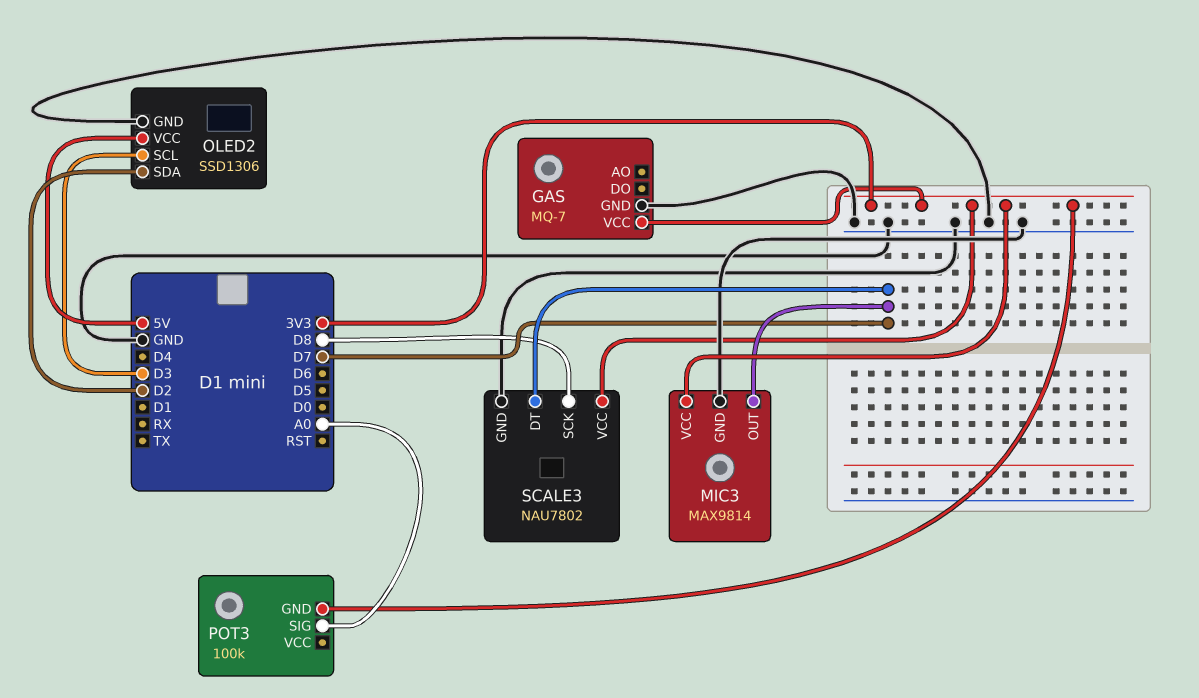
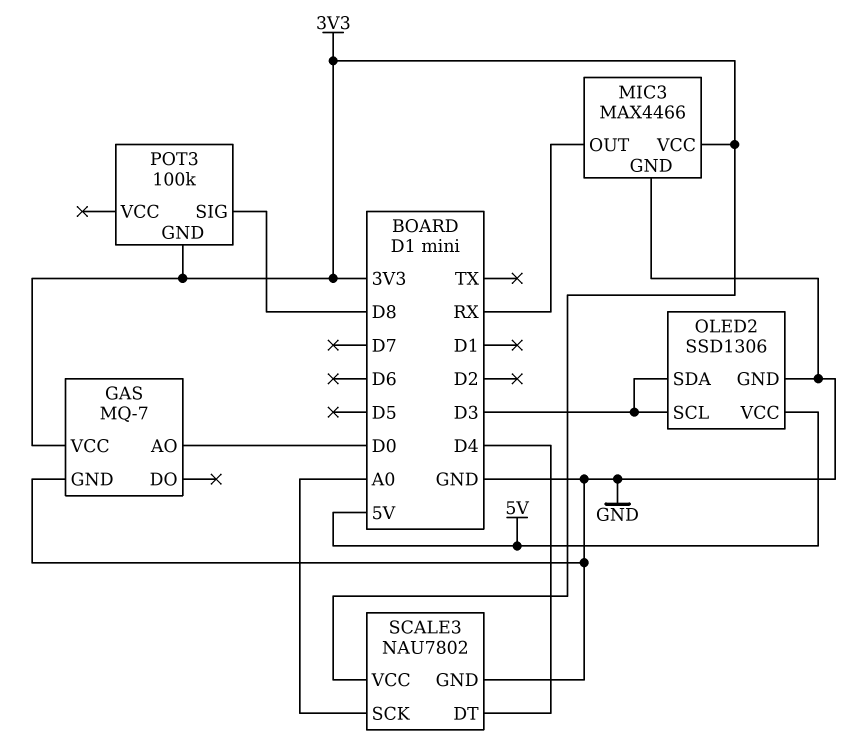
GAS pin AO: none -> D0
MIC3: MAX9814 -> MAX4466
MIC3 pin OUT: D7 -> RX
OLED2 pin SDA: D2 -> D3
POT3 pin SIG: A0 -> D8
SCALE3 pin DT: D7 -> D4
SCALE3 pin SCK: D8 -> A0

